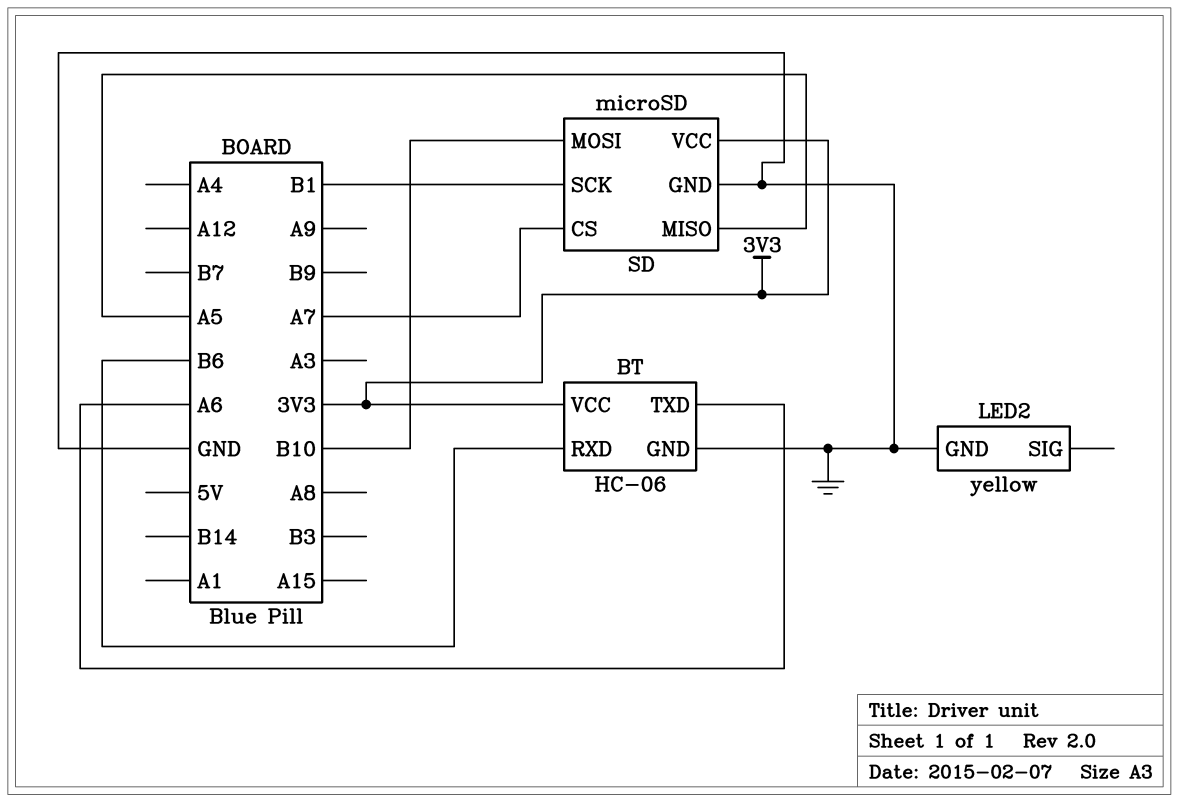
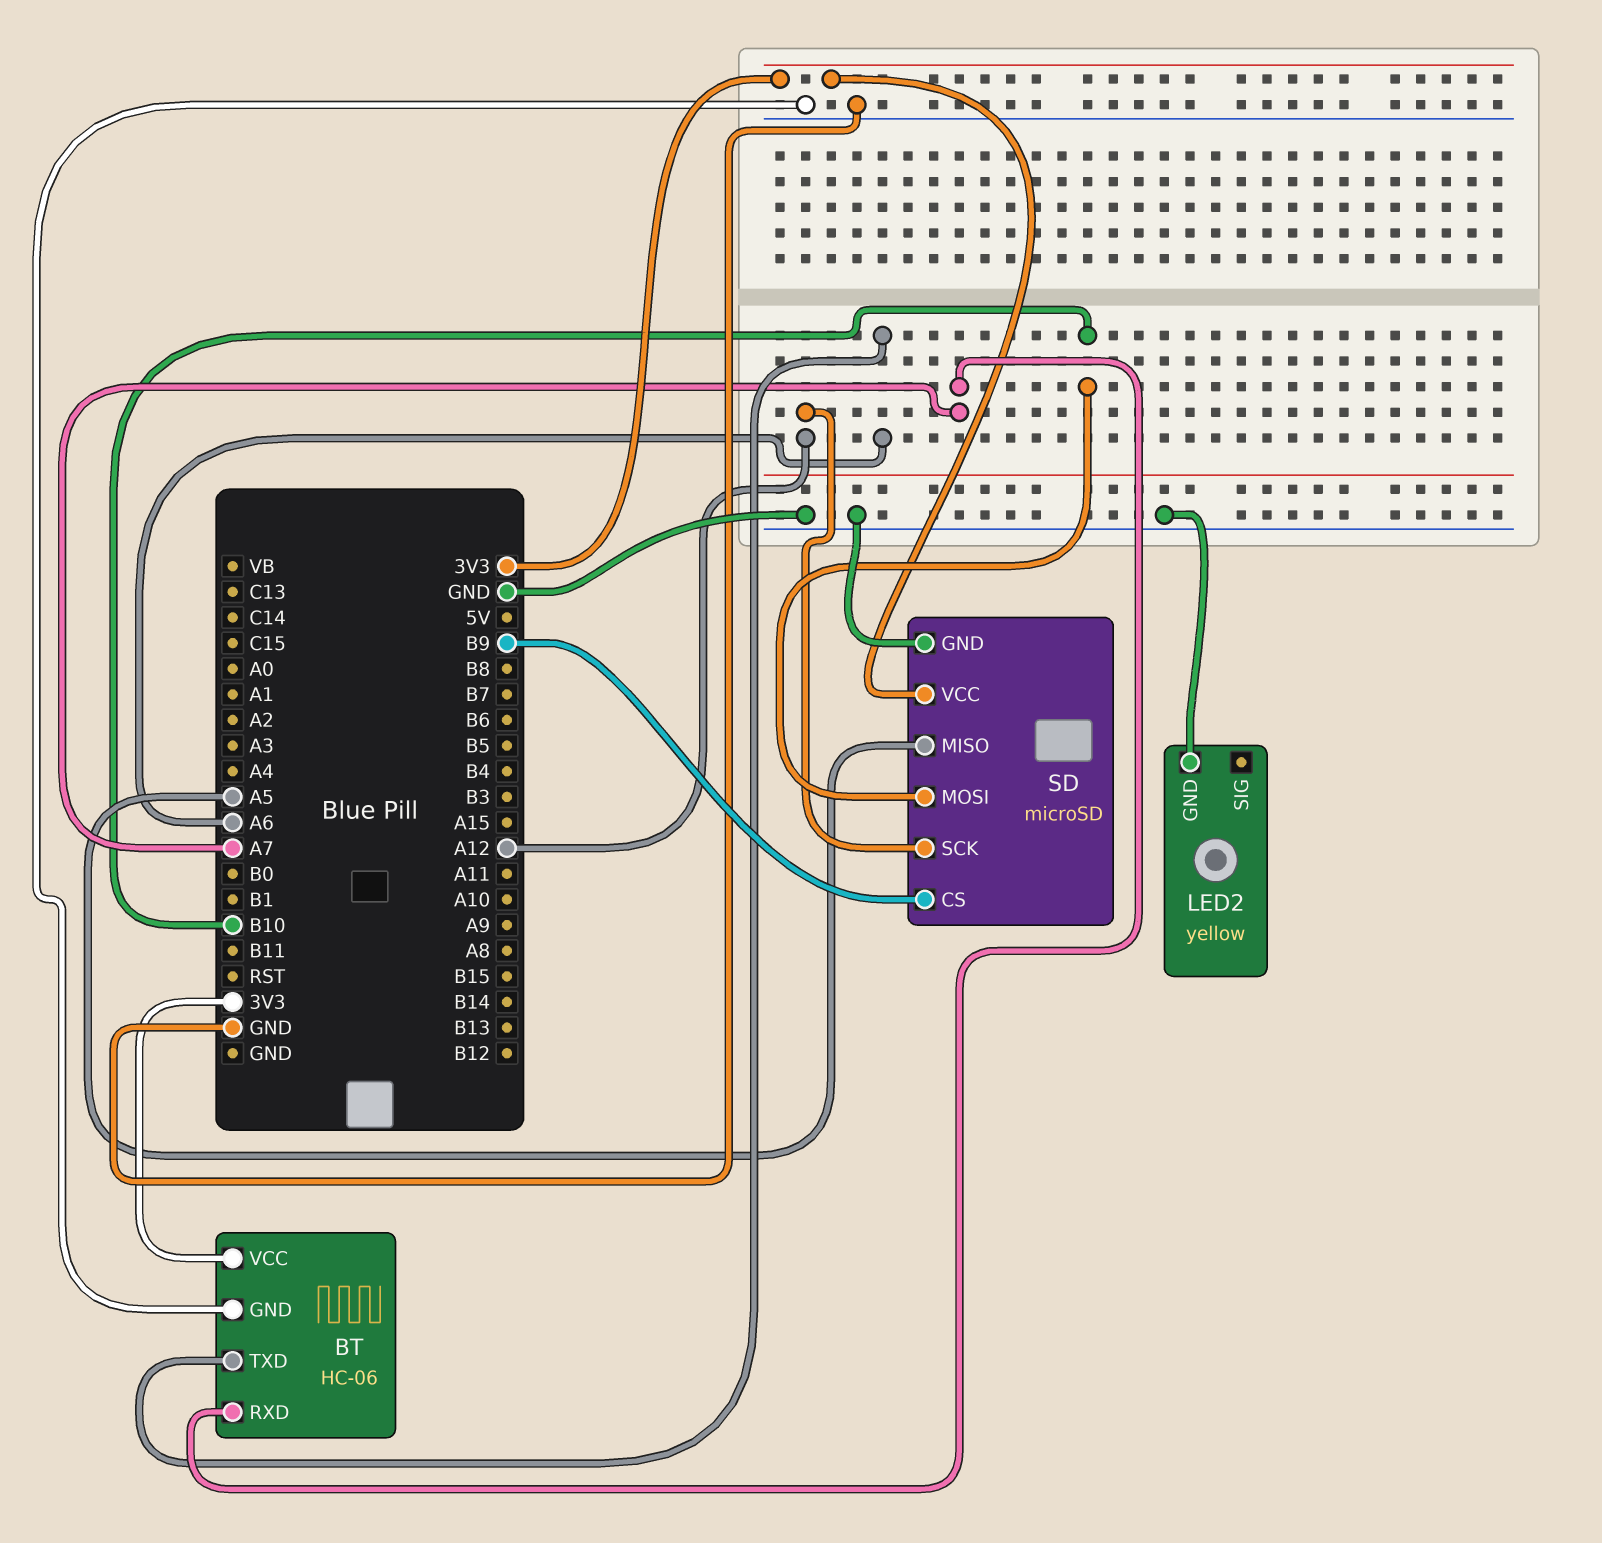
BT pin RXD: B6 -> A7
SD pin CS: A7 -> B9
SD pin SCK: B1 -> A12

